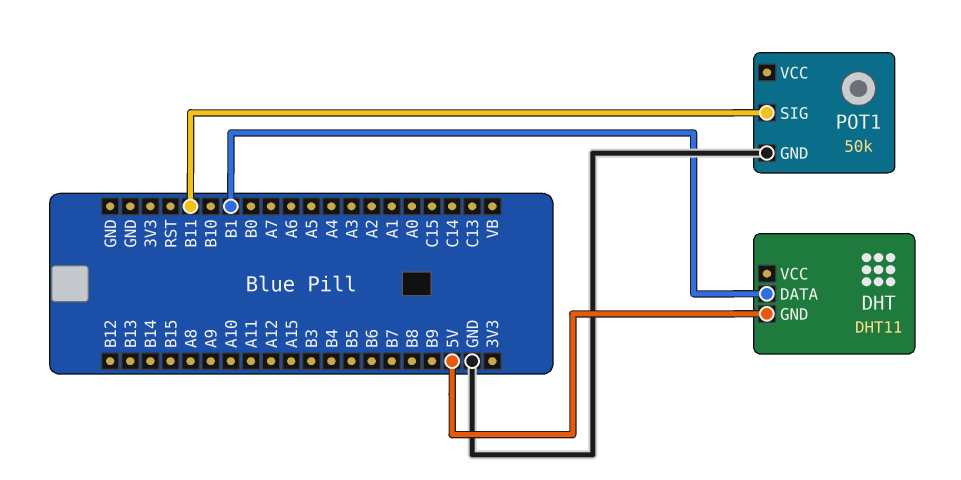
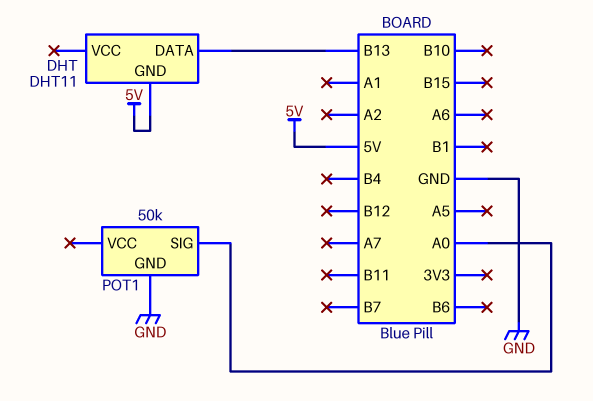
DHT pin DATA: B1 -> B13
POT1 pin SIG: B11 -> A0

